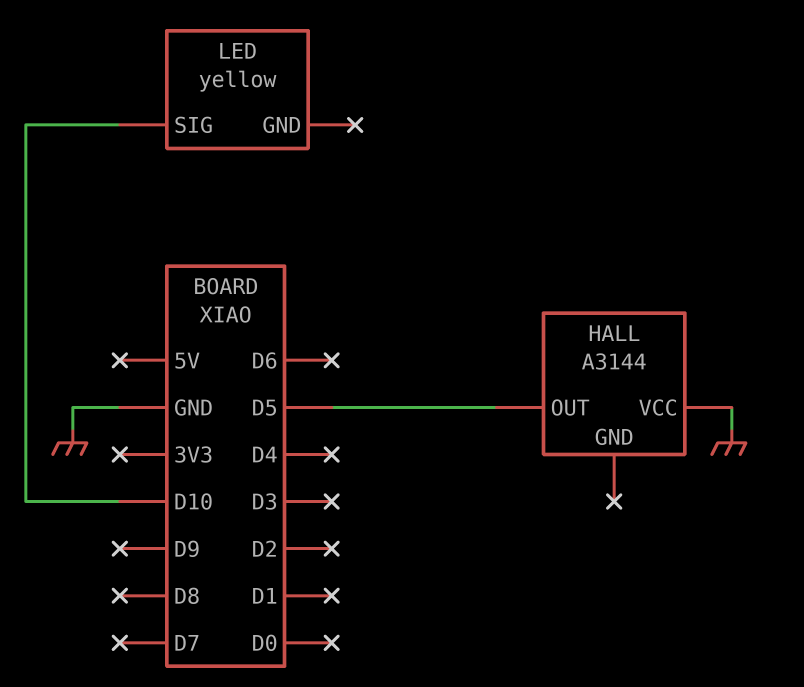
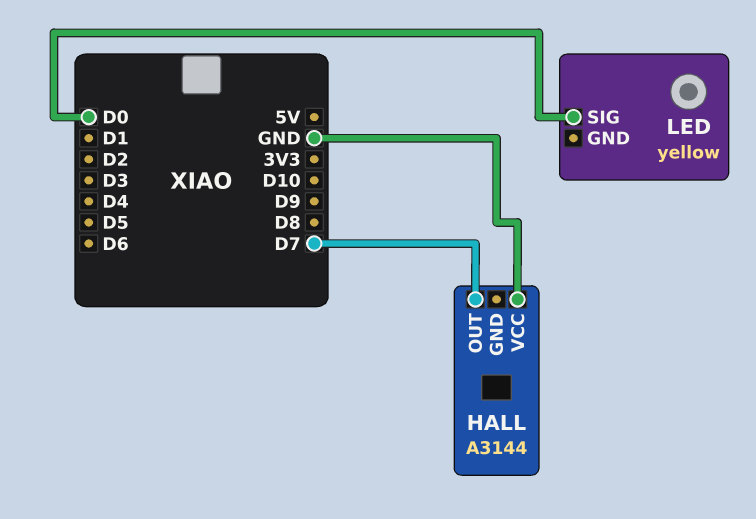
HALL pin OUT: D5 -> D7
LED pin SIG: D10 -> D0

